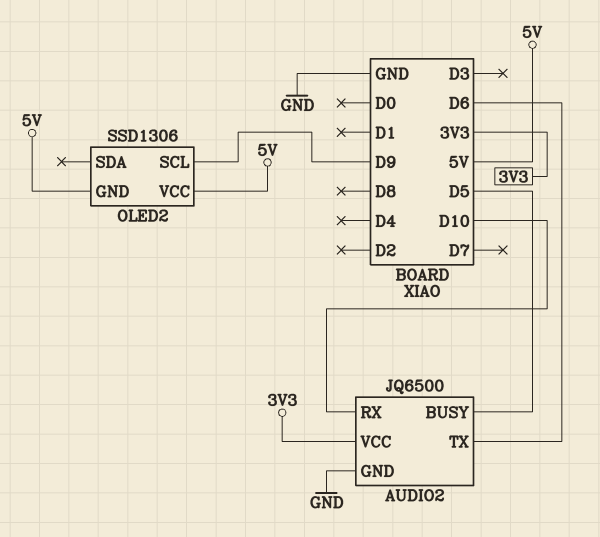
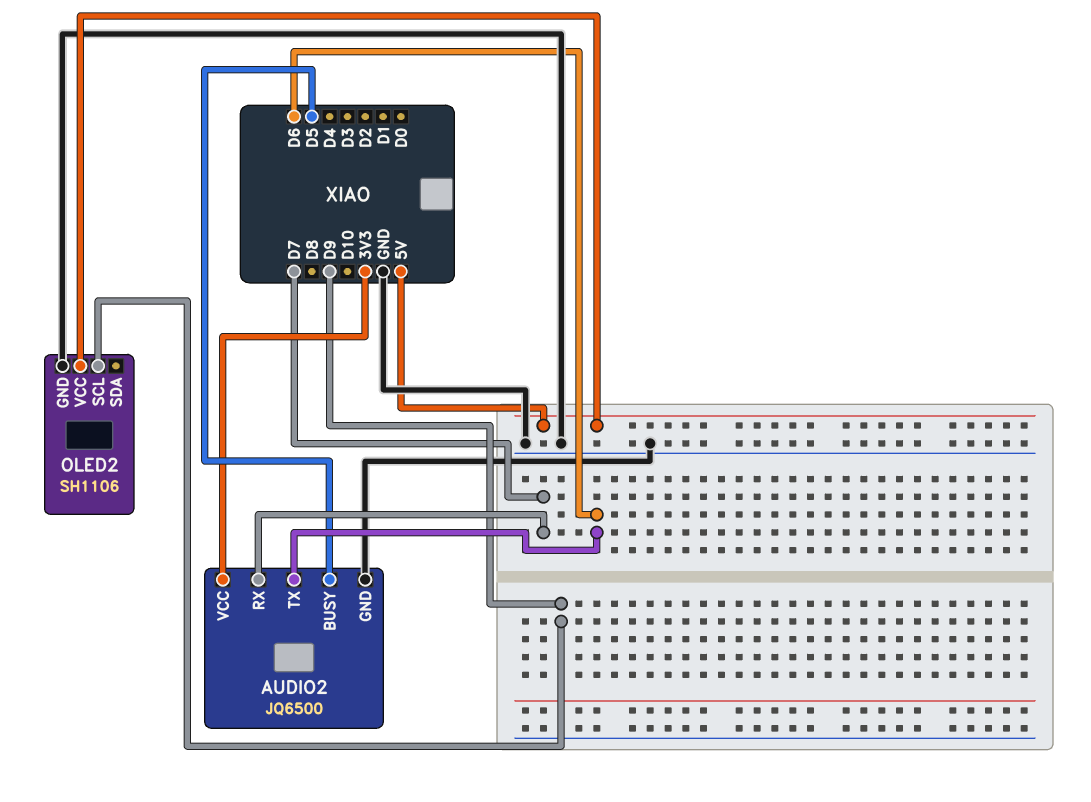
AUDIO2 pin RX: D10 -> D7
OLED2: SSD1306 -> SH1106
OLED2 pin GND: 5V -> GND

